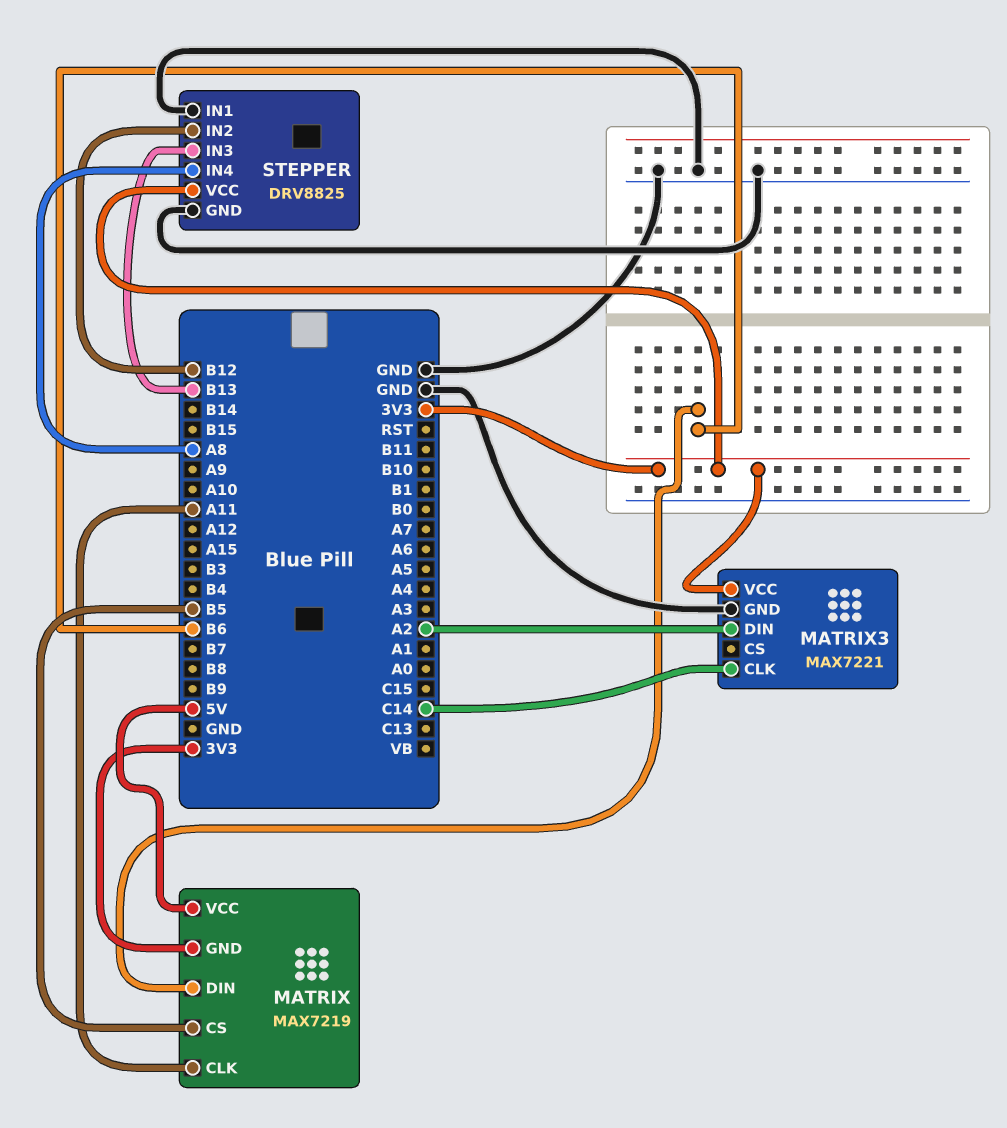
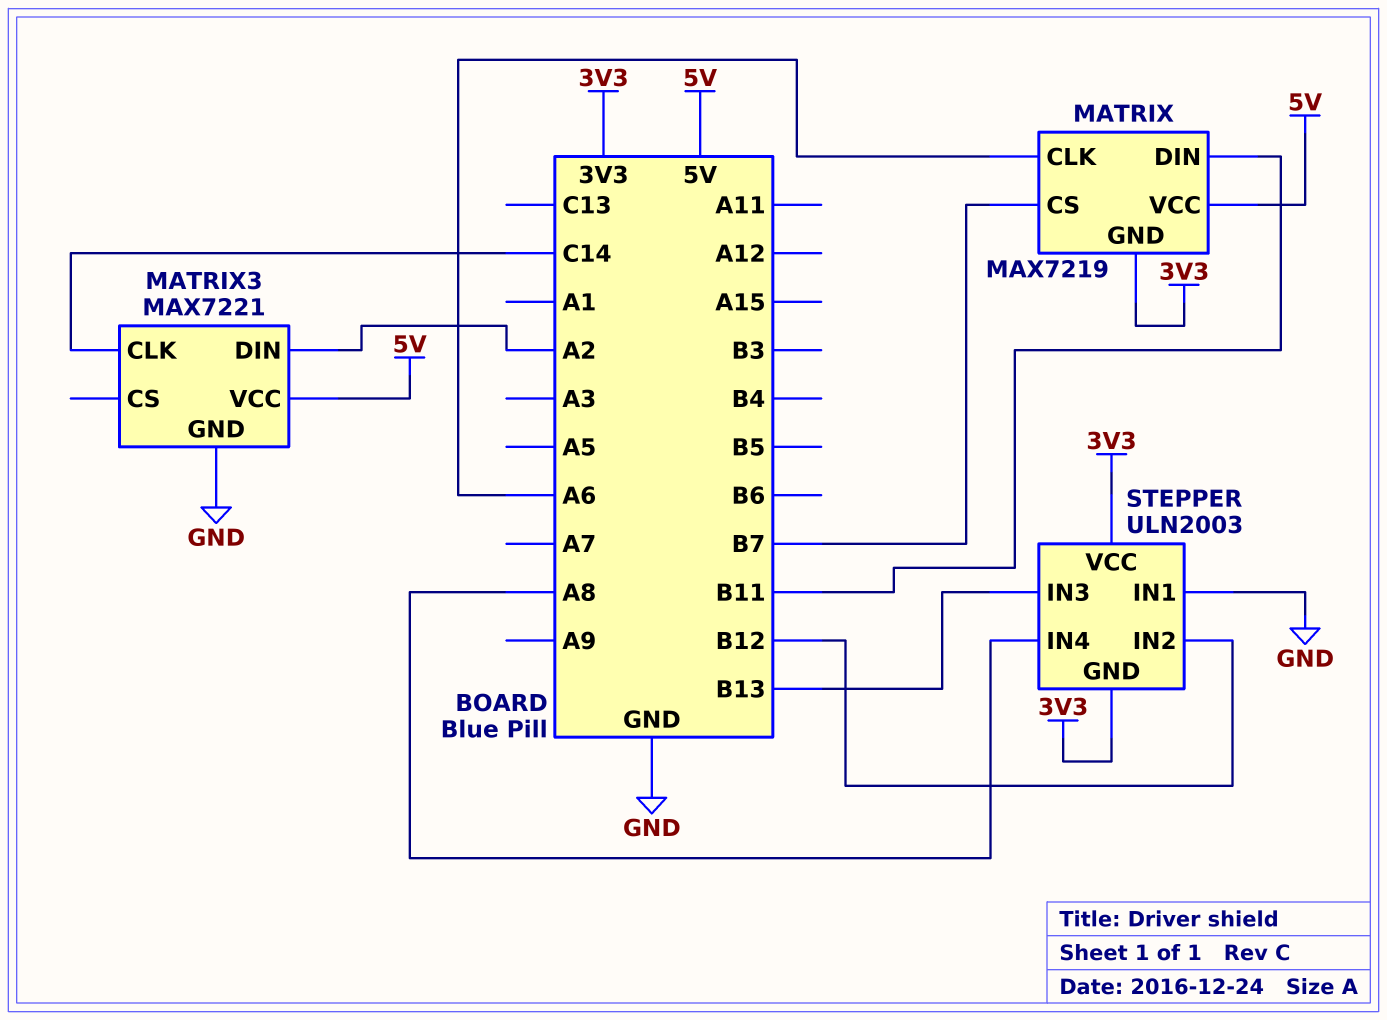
MATRIX pin CLK: A11 -> A6
MATRIX pin CS: B5 -> B7
MATRIX pin DIN: B6 -> B11
MATRIX3 pin VCC: 3V3 -> 5V
STEPPER: DRV8825 -> ULN2003
STEPPER pin GND: GND -> 3V3

